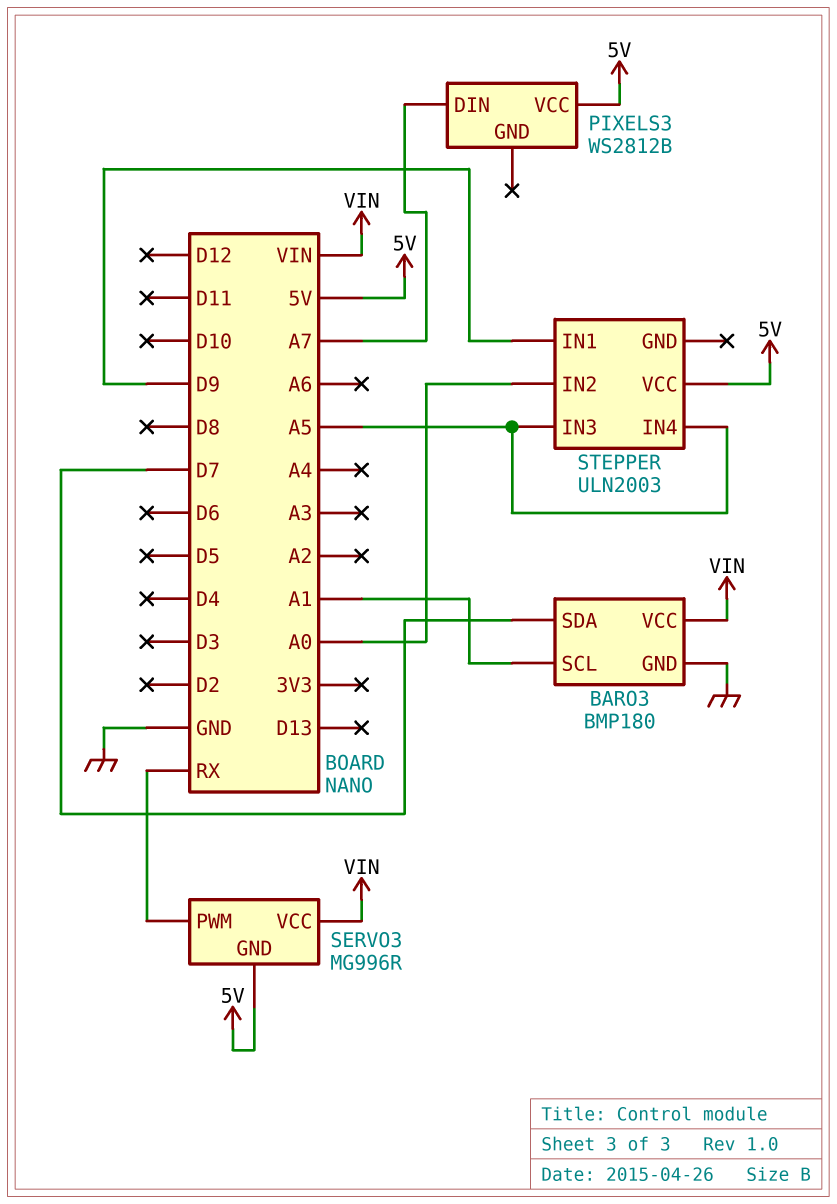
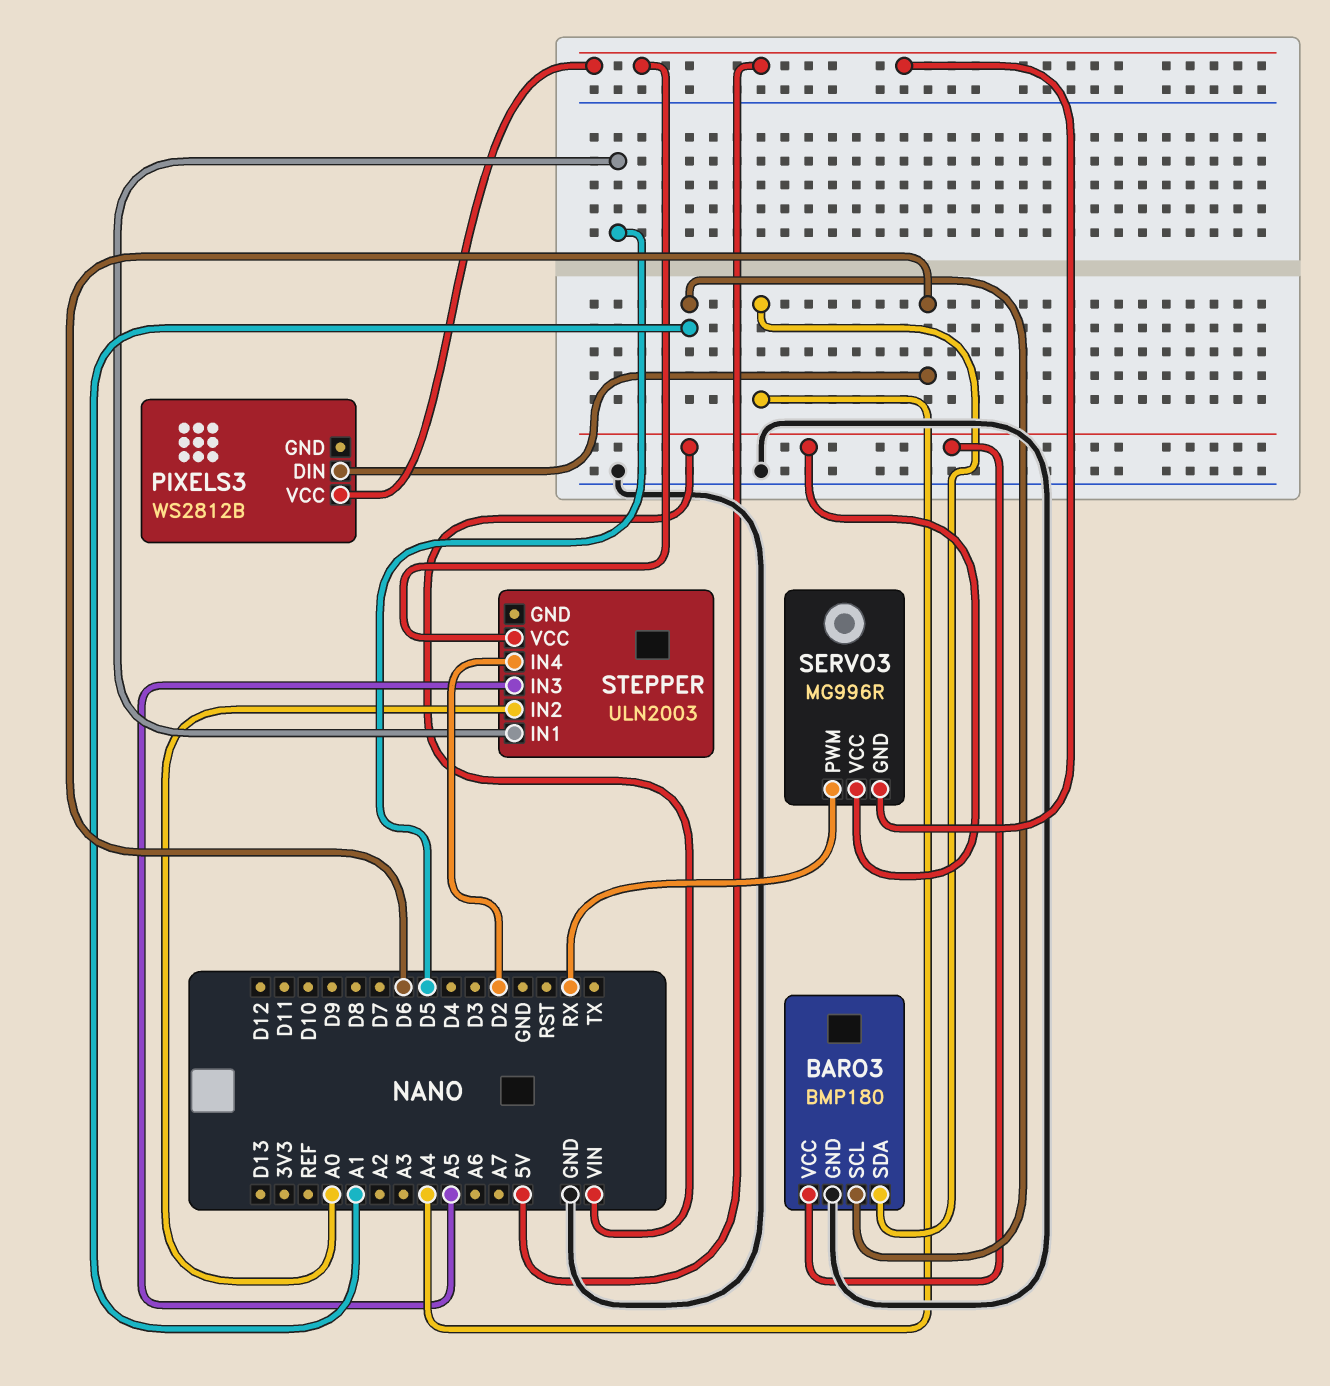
BARO3 pin SDA: D7 -> A4
PIXELS3 pin DIN: A7 -> D6
STEPPER pin IN1: D9 -> D5
STEPPER pin IN4: A5 -> D2

